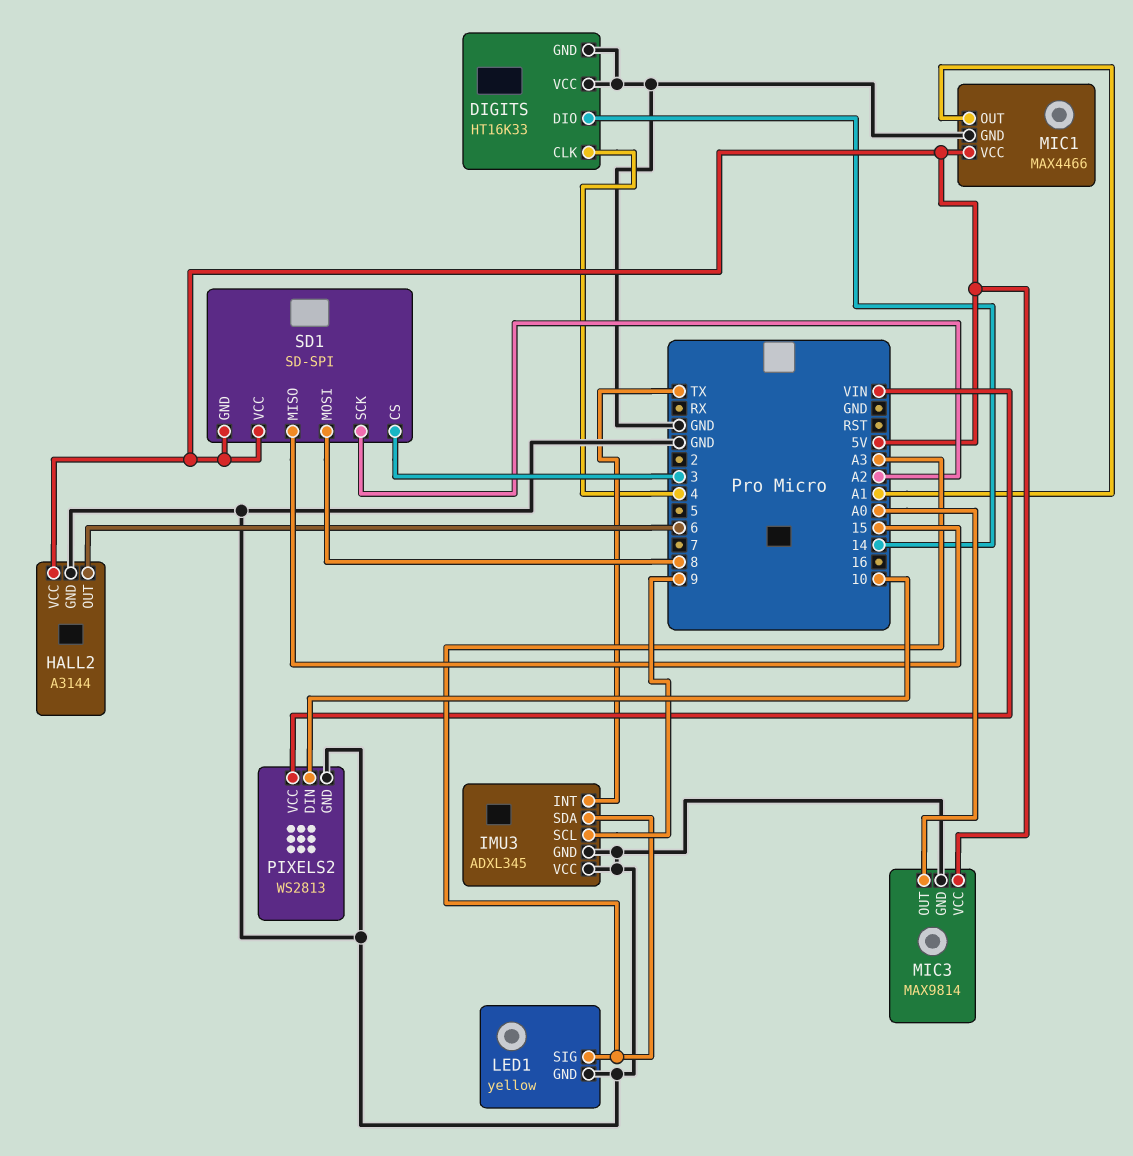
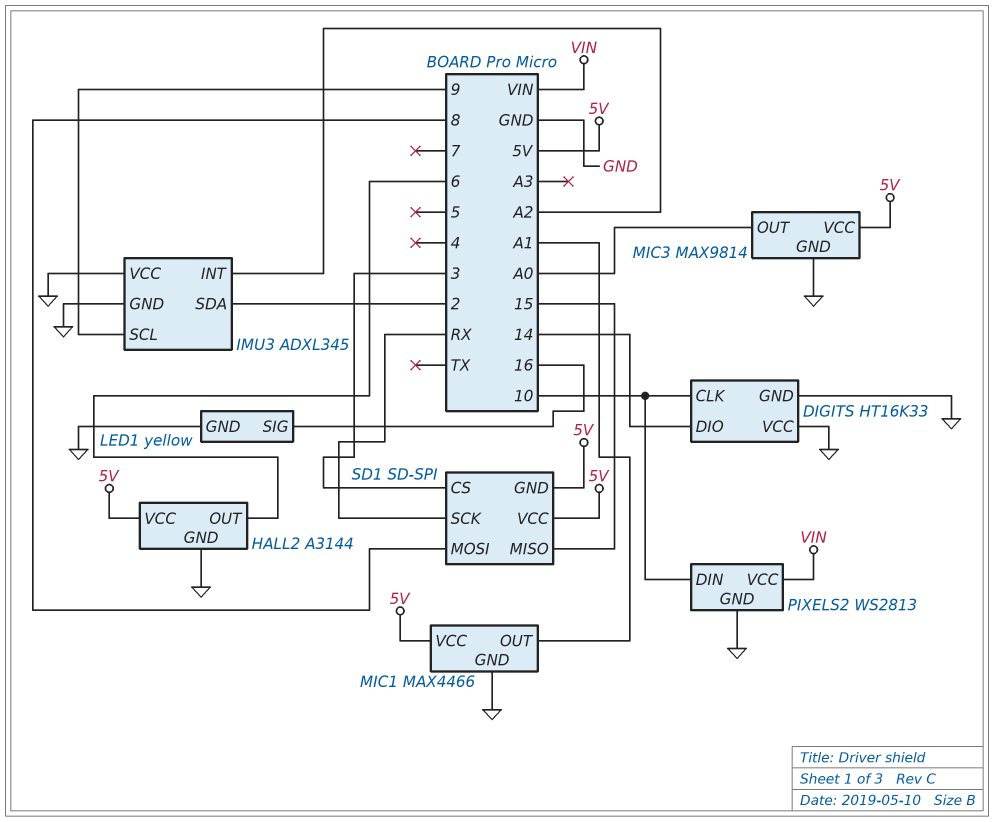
DIGITS pin CLK: 4 -> 10
IMU3 pin INT: TX -> A2
IMU3 pin SDA: A3 -> 2
LED1 pin SIG: A3 -> 16
SD1 pin SCK: A2 -> RX

